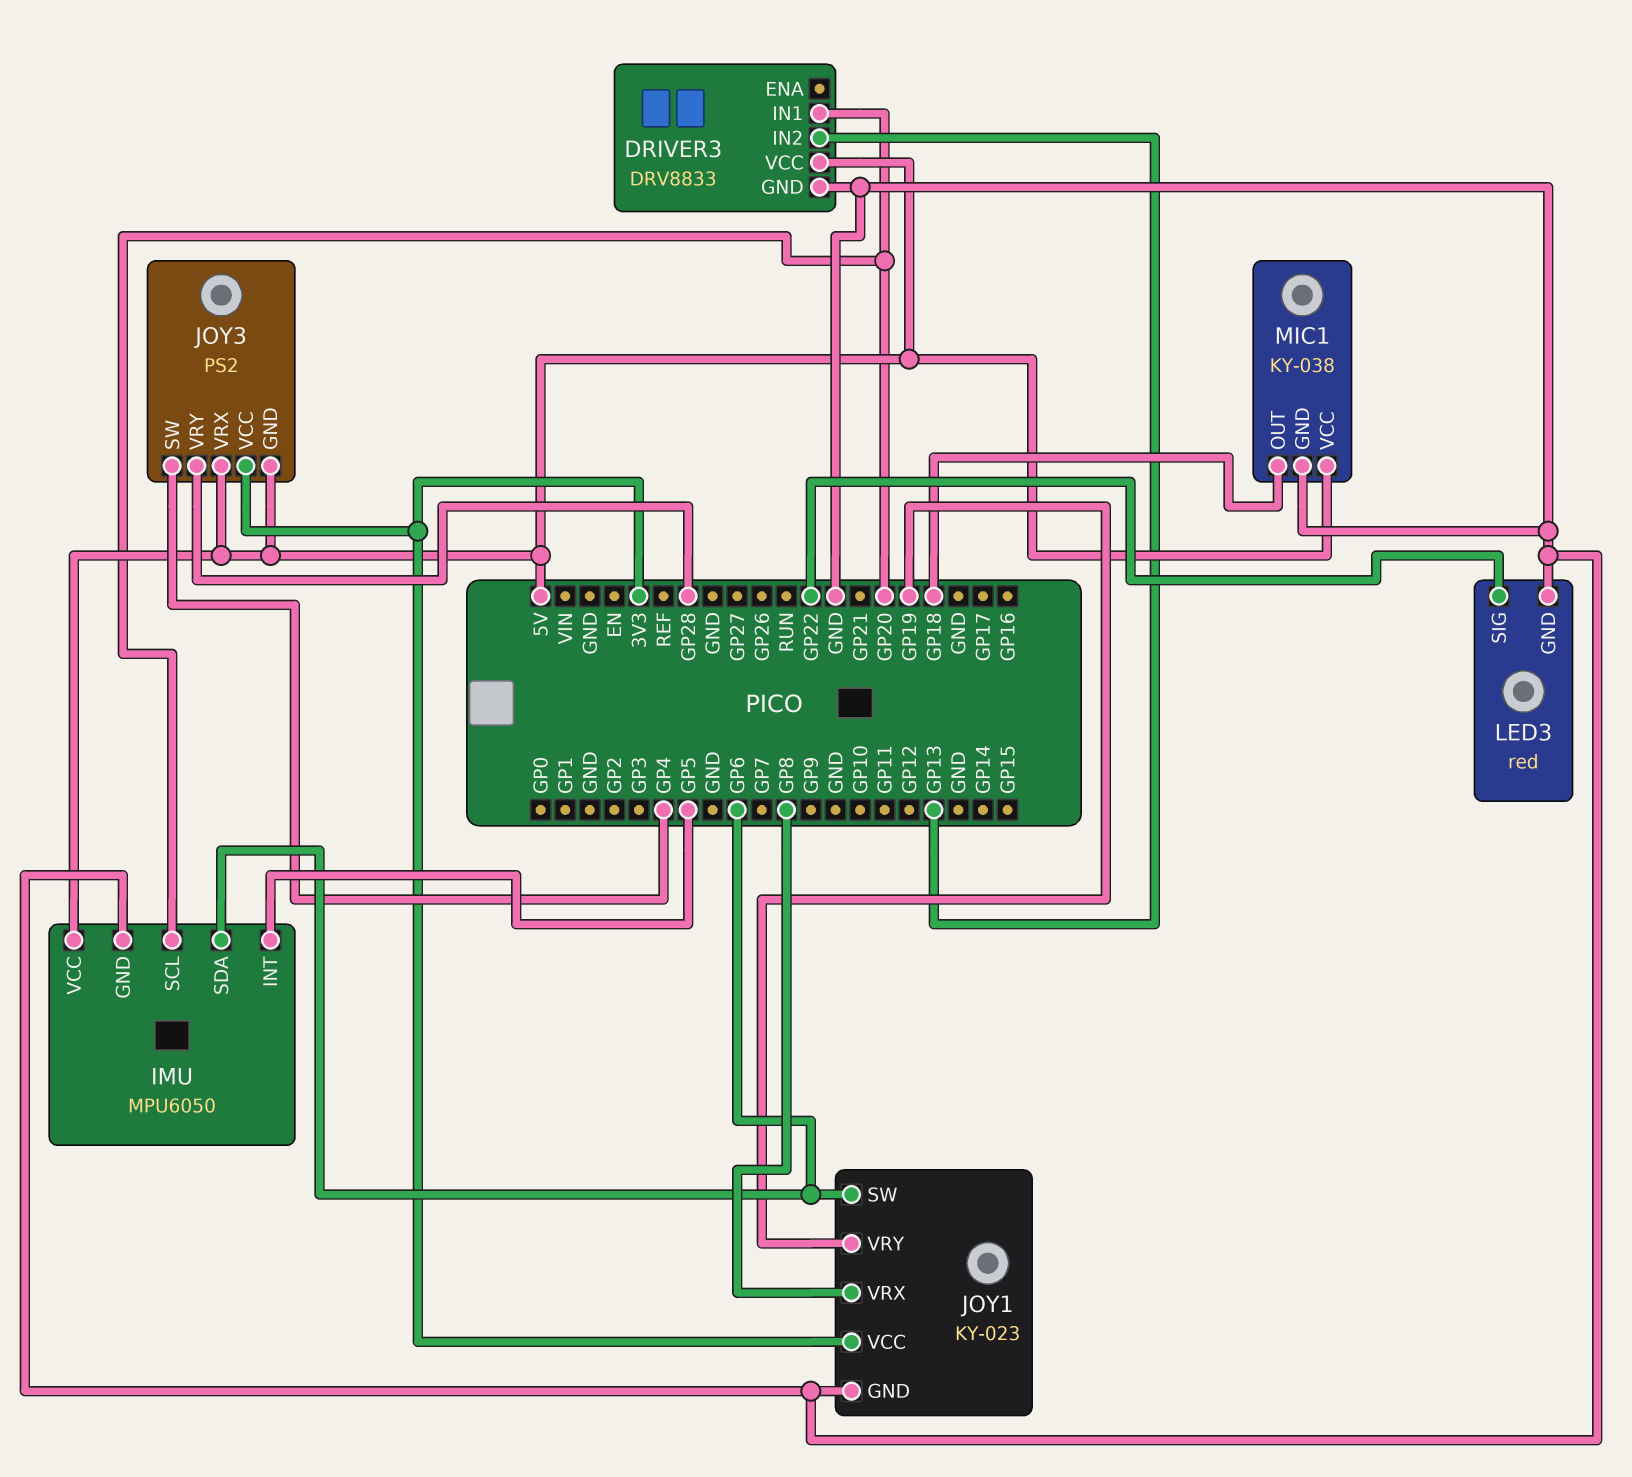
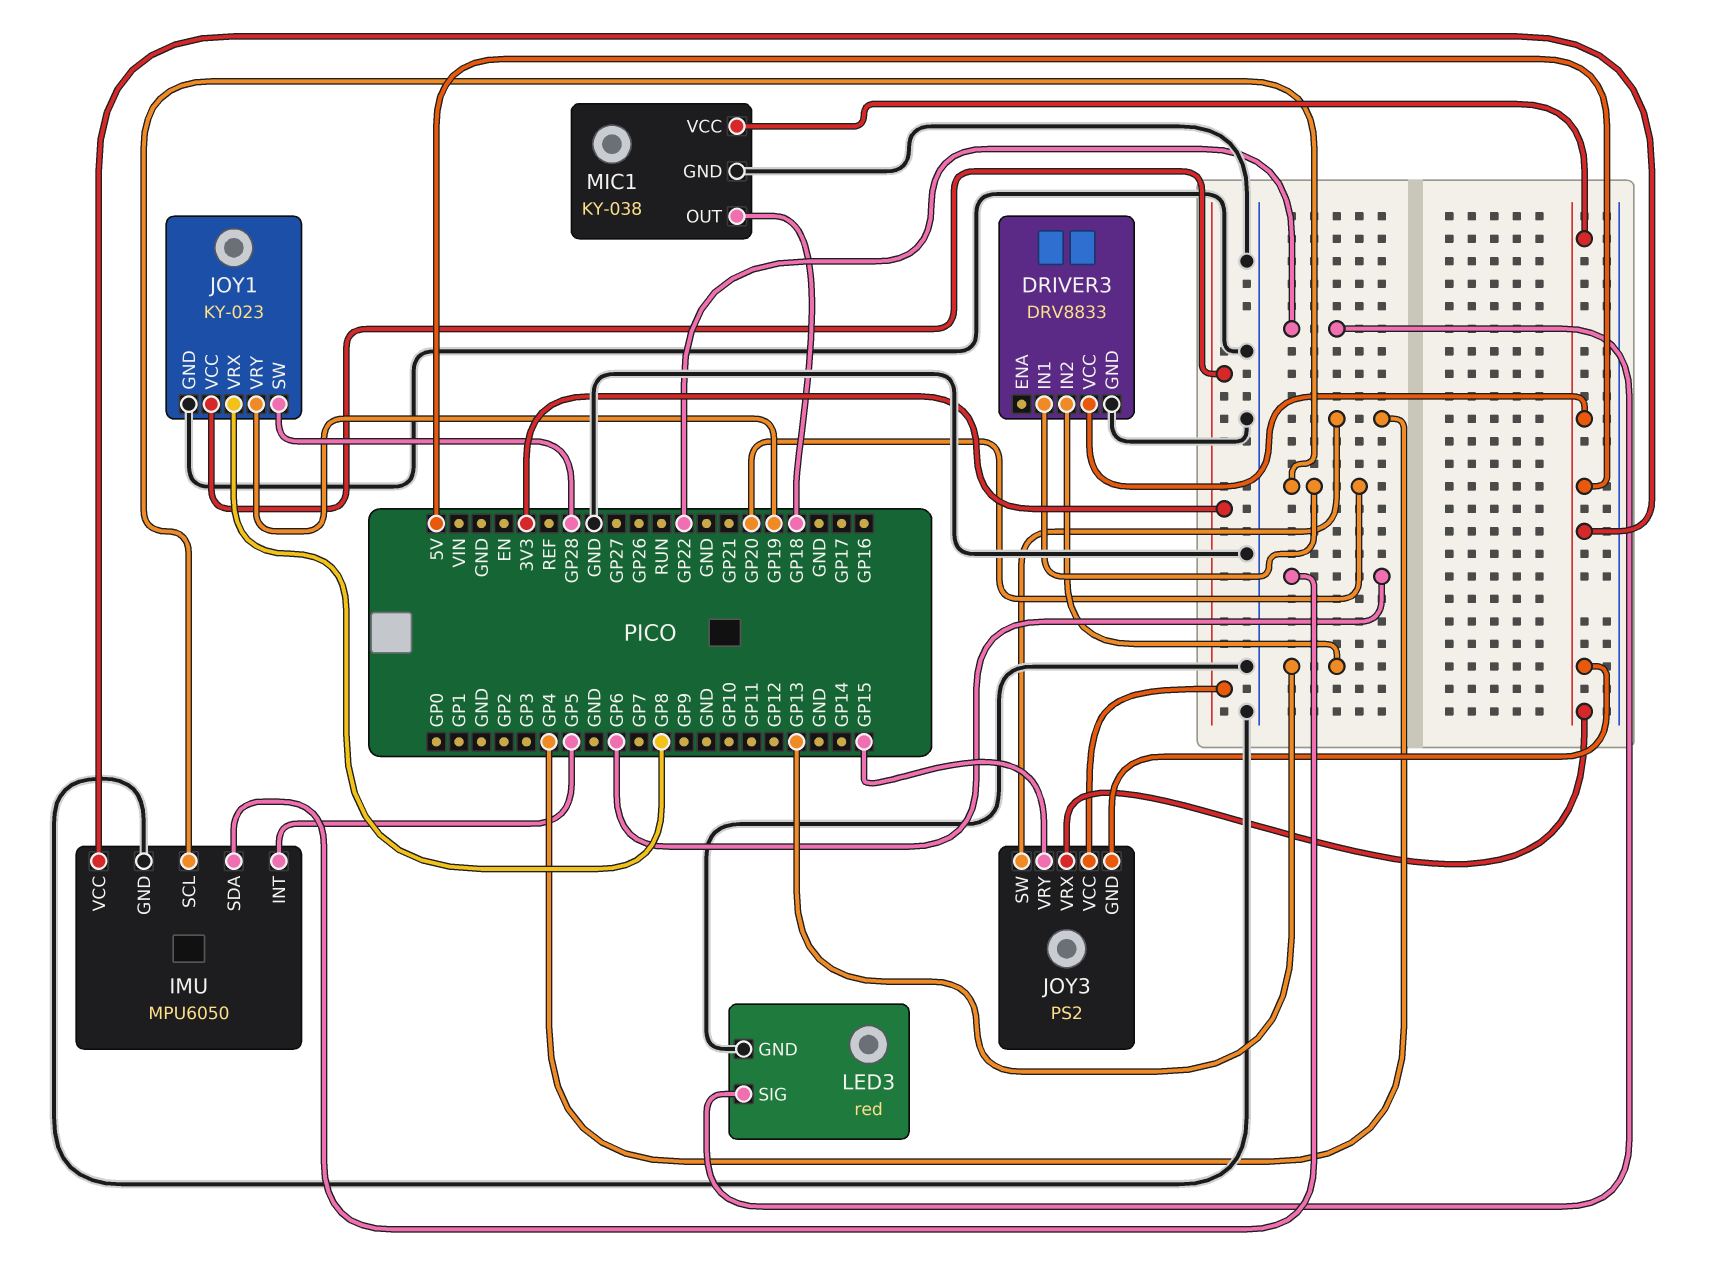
JOY1 pin SW: GP6 -> GP28
JOY3 pin VRY: GP28 -> GP15

